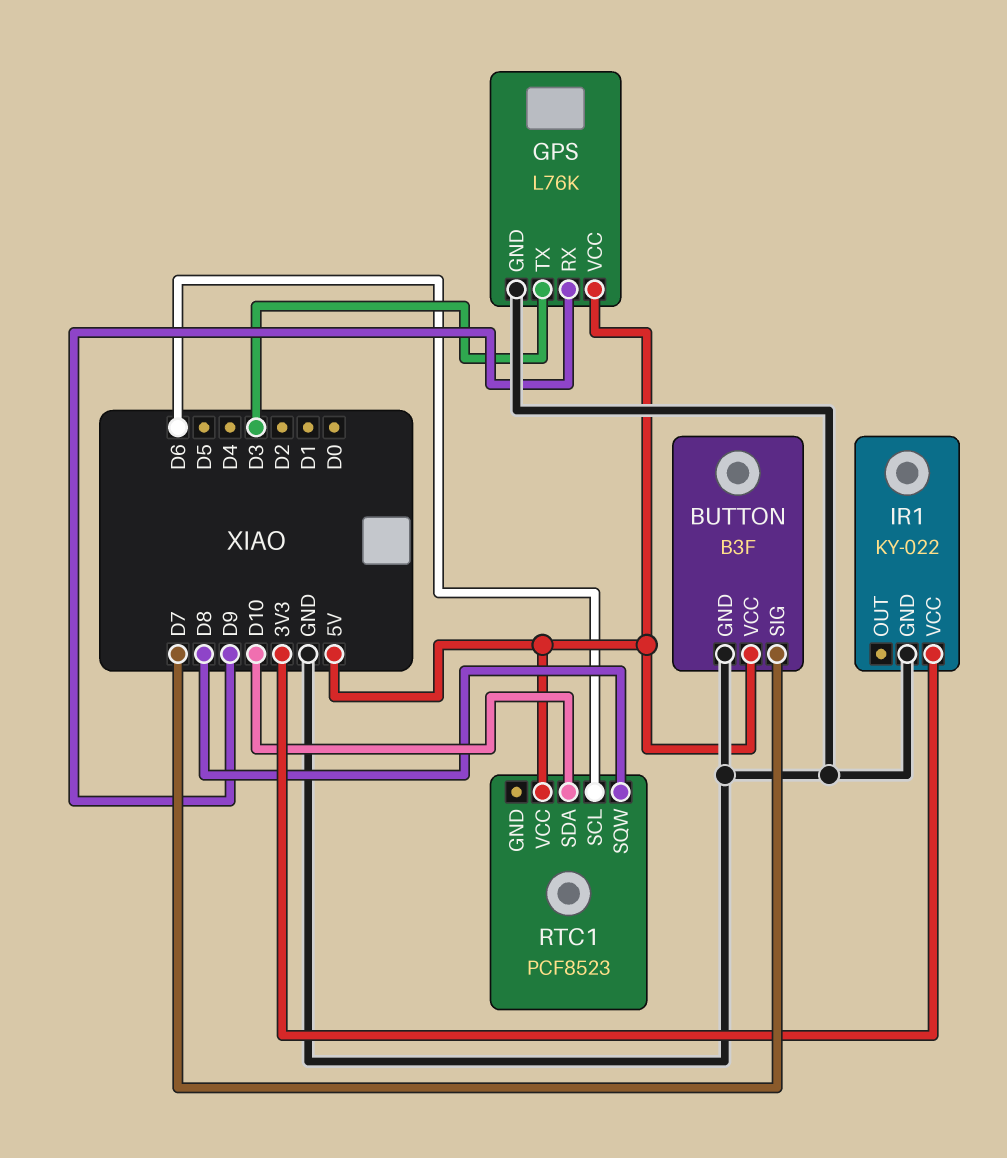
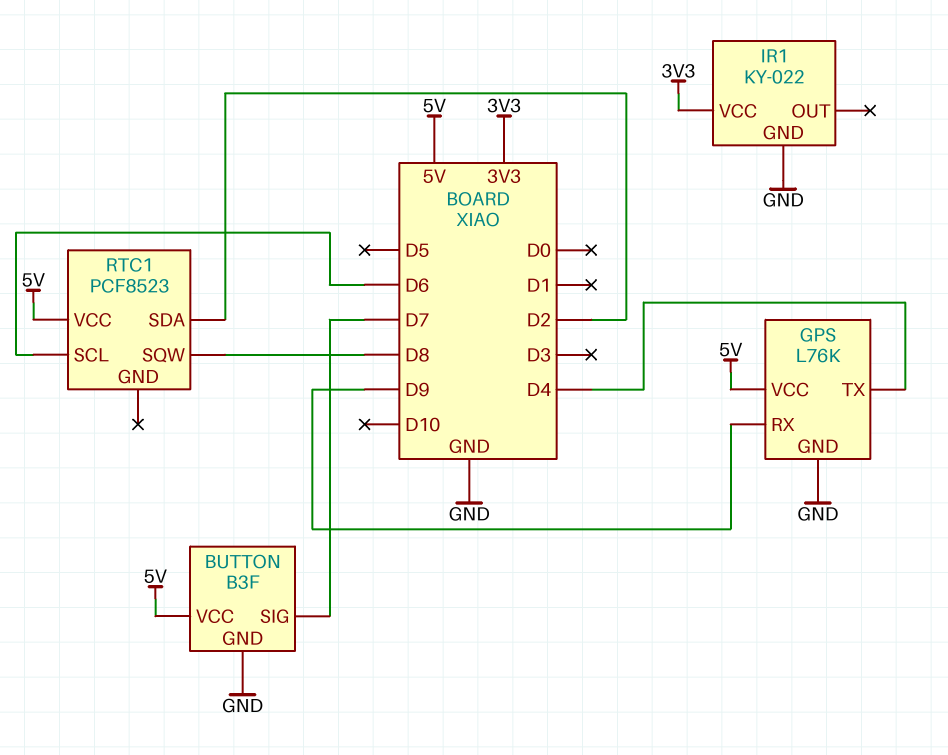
GPS pin TX: D3 -> D4
RTC1 pin SDA: D10 -> D2

